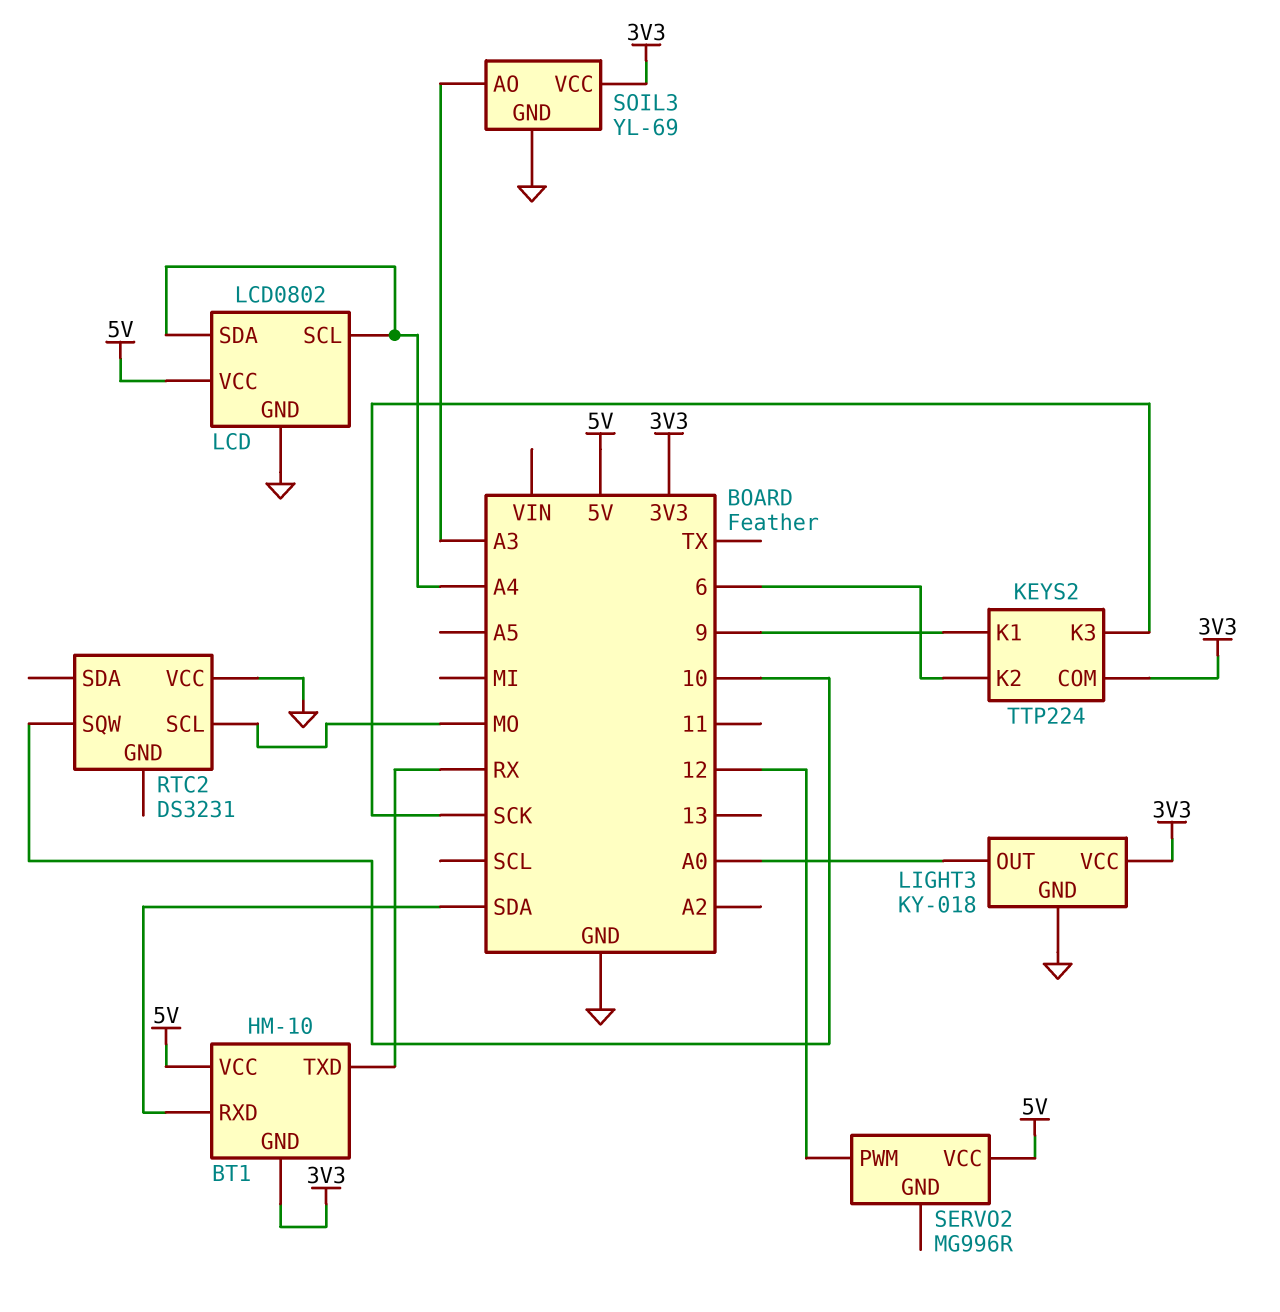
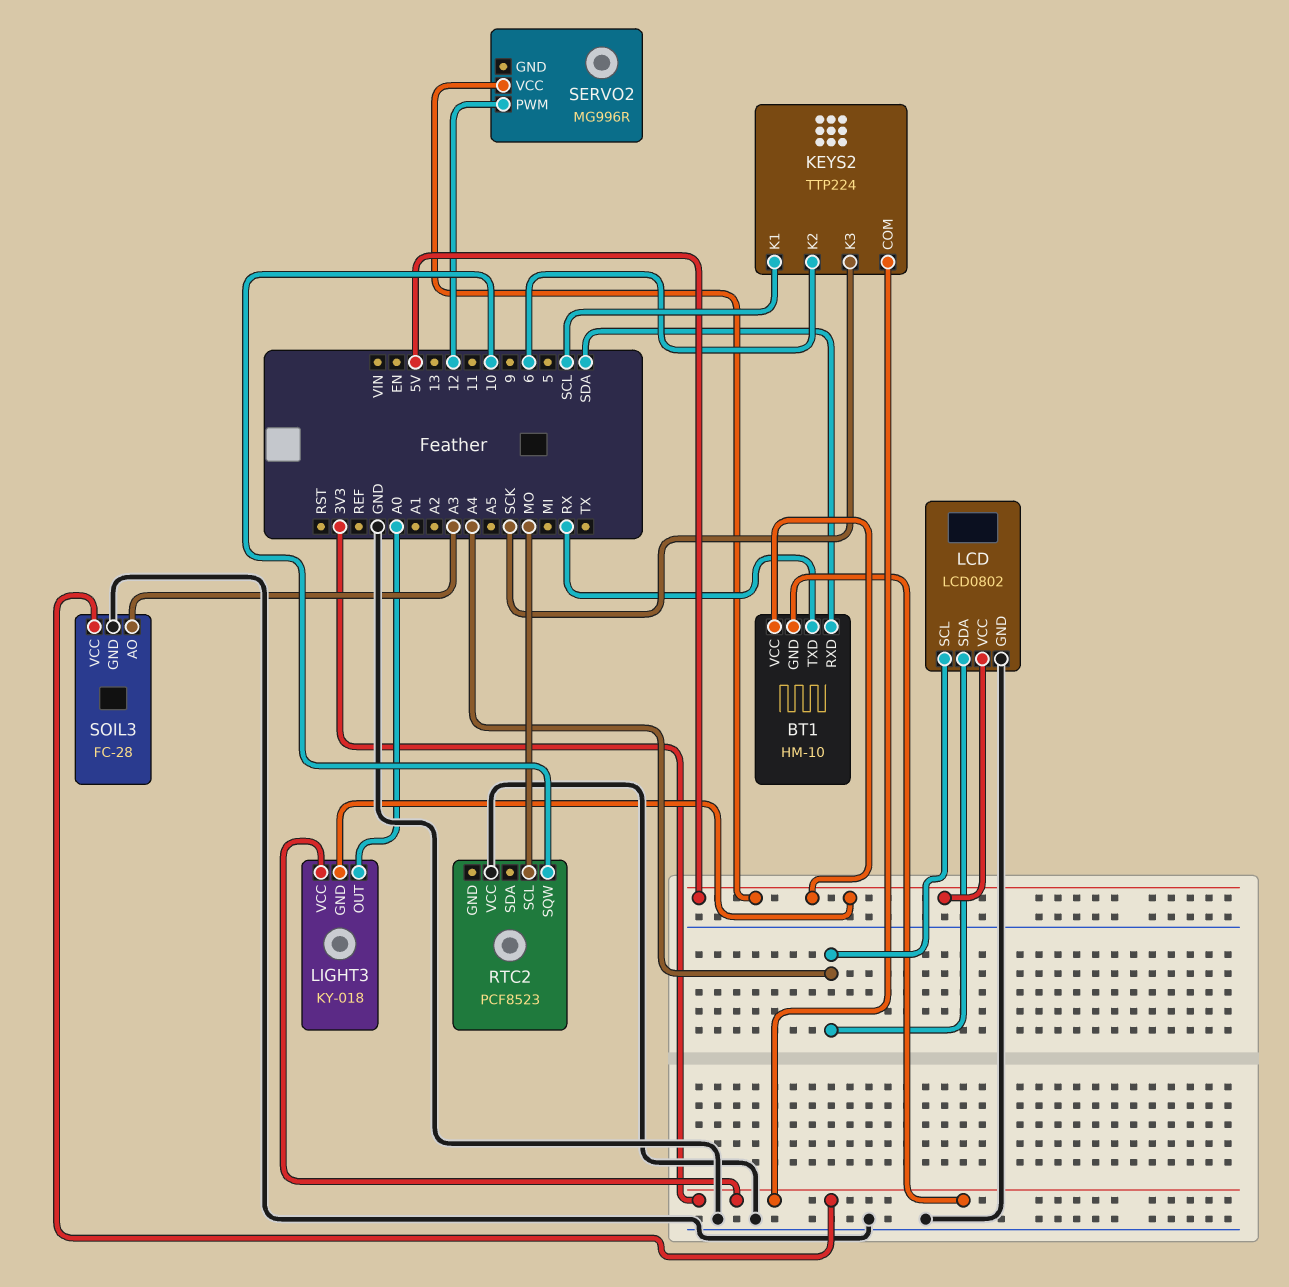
KEYS2 pin K1: 9 -> SCL
LIGHT3 pin GND: GND -> 5V
RTC2: DS3231 -> PCF8523
SOIL3: YL-69 -> FC-28

